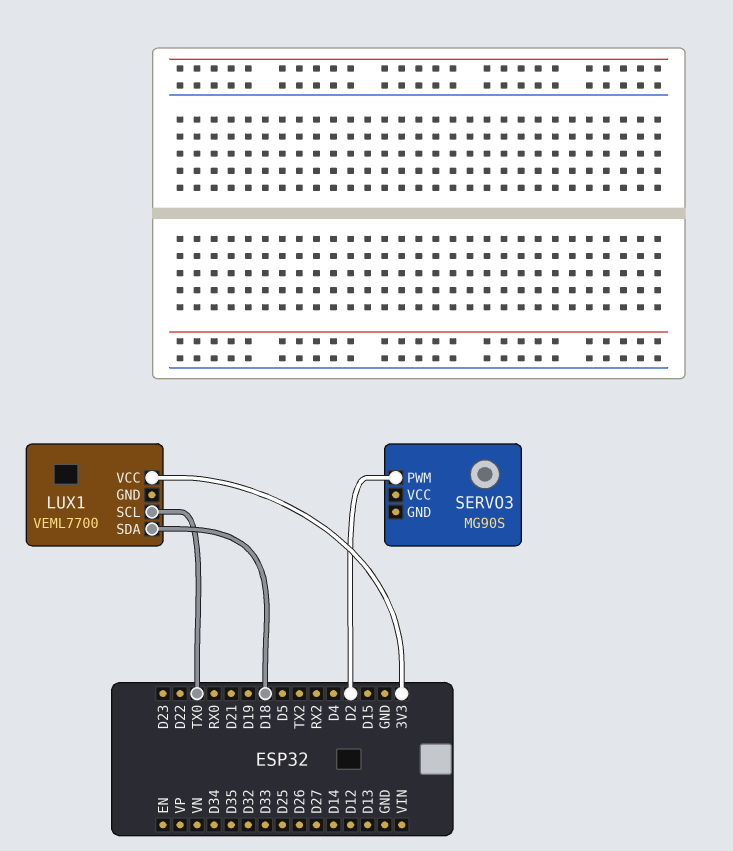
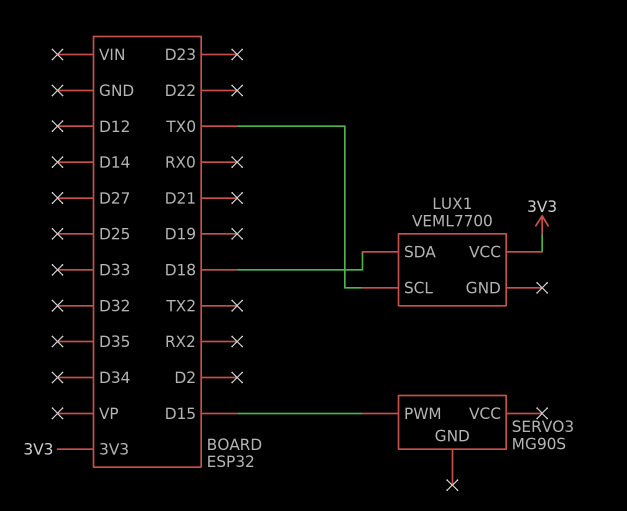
SERVO3 pin PWM: D2 -> D15

